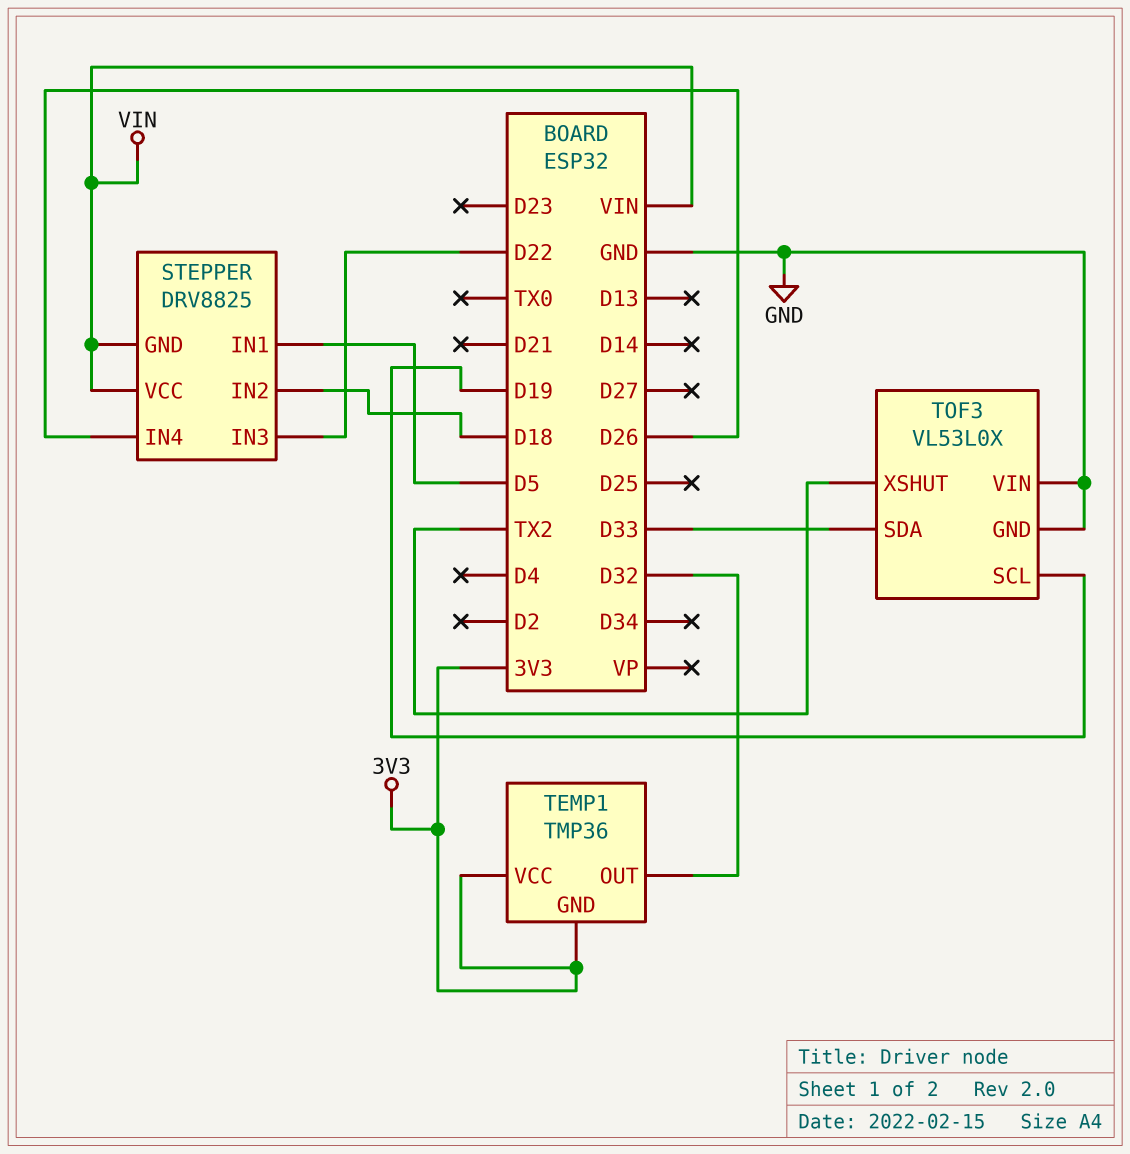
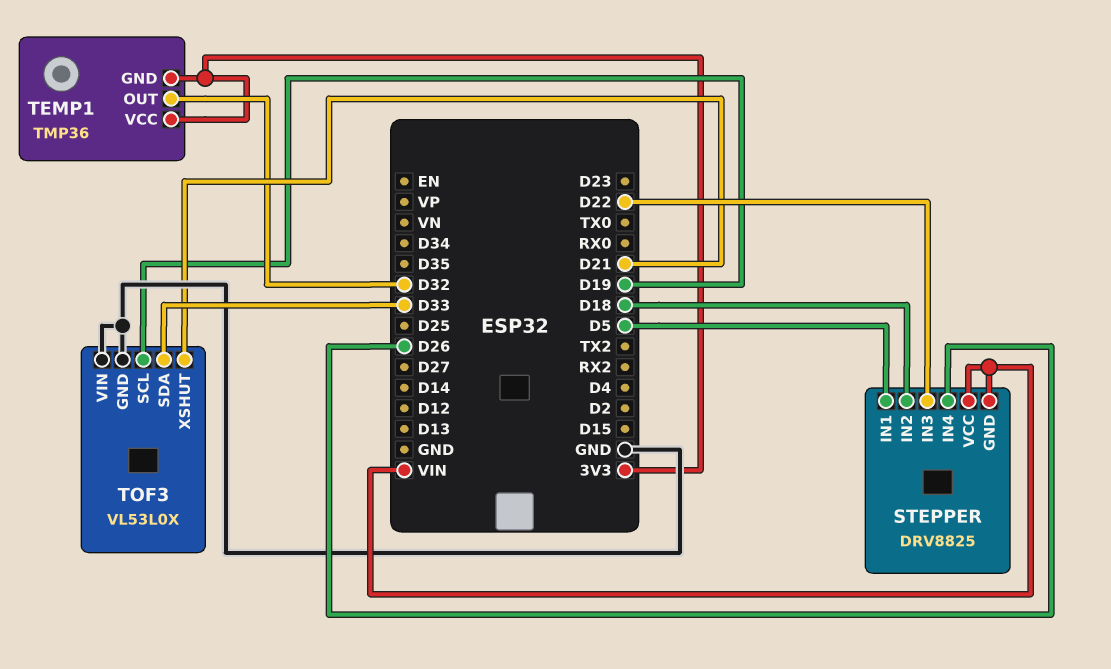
TOF3 pin XSHUT: TX2 -> D21

